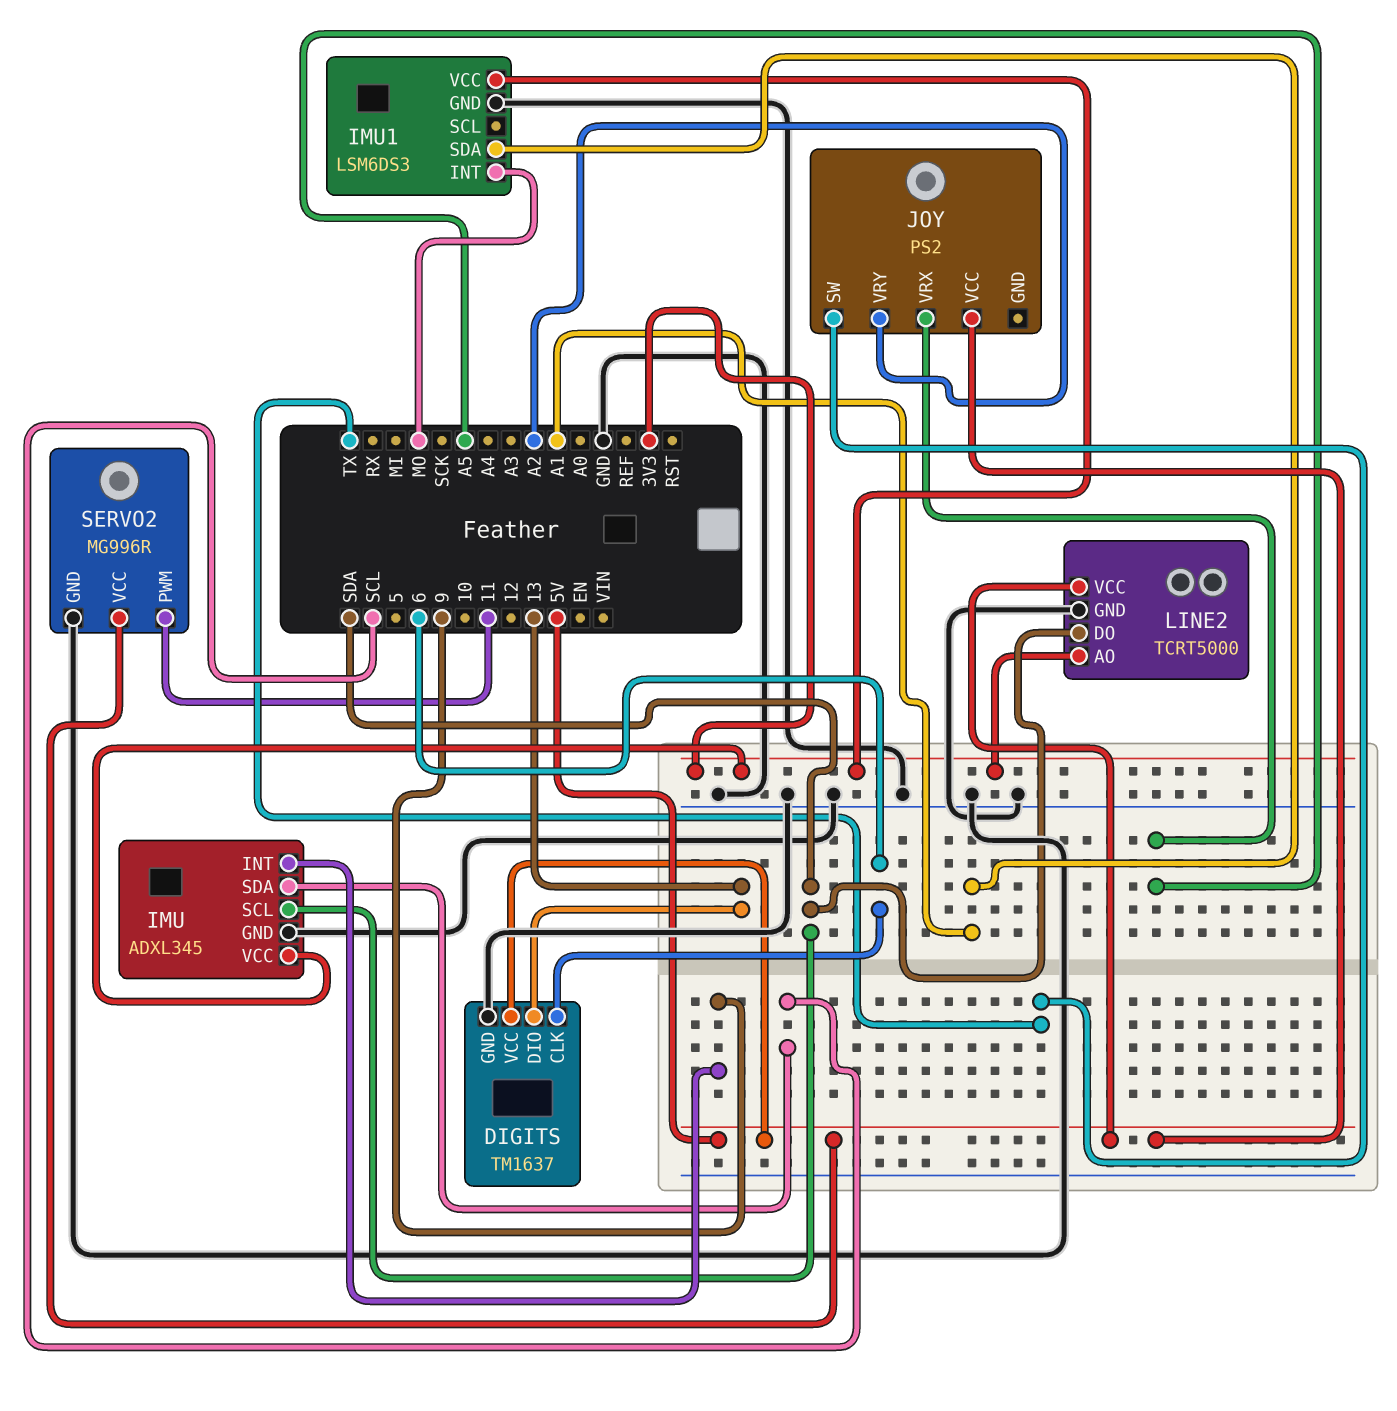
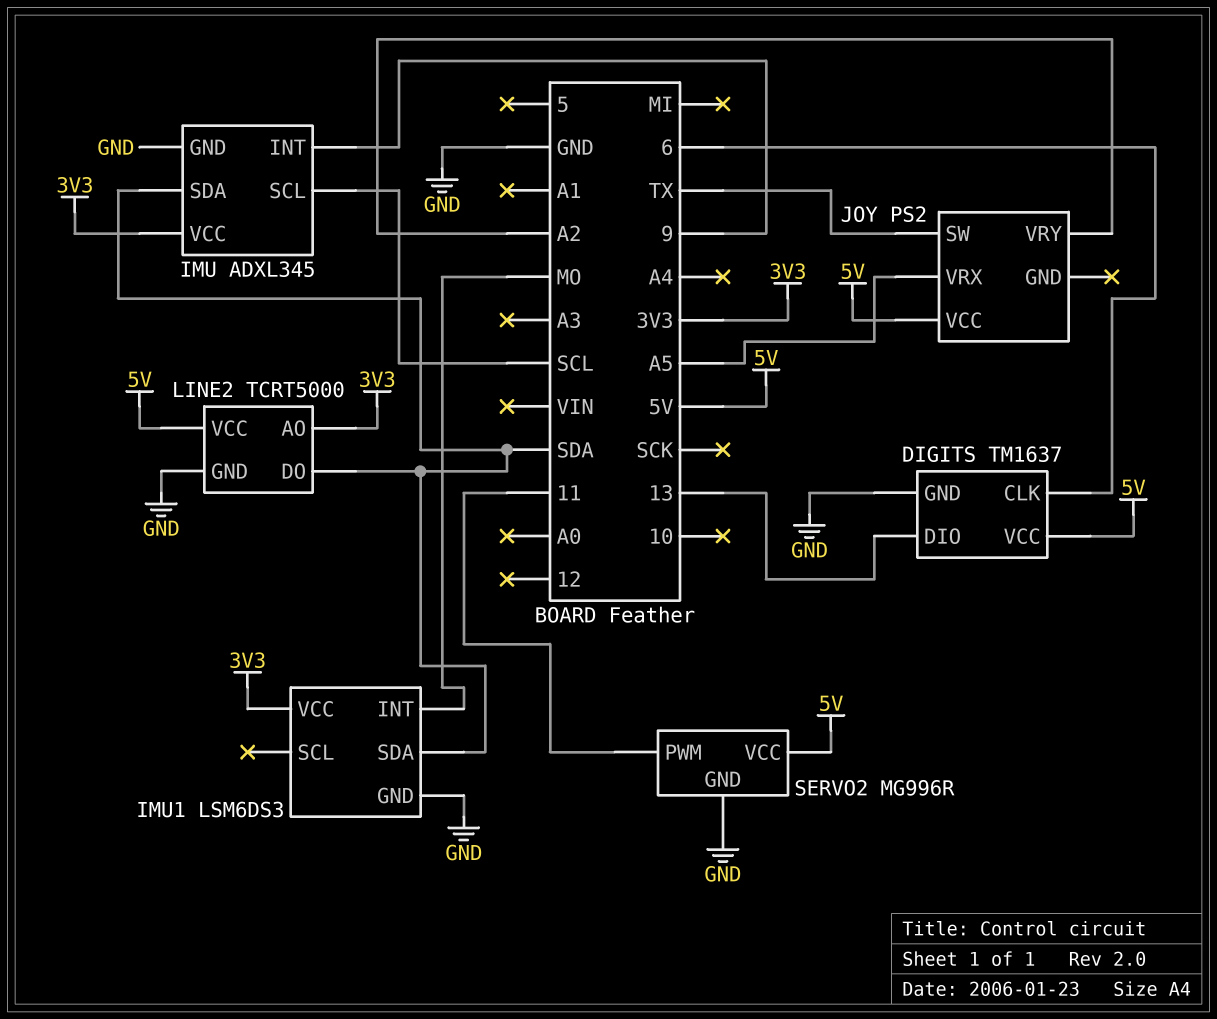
IMU pin SCL: SDA -> SCL
IMU pin SDA: SCL -> SDA
IMU1 pin SDA: A1 -> SDA

